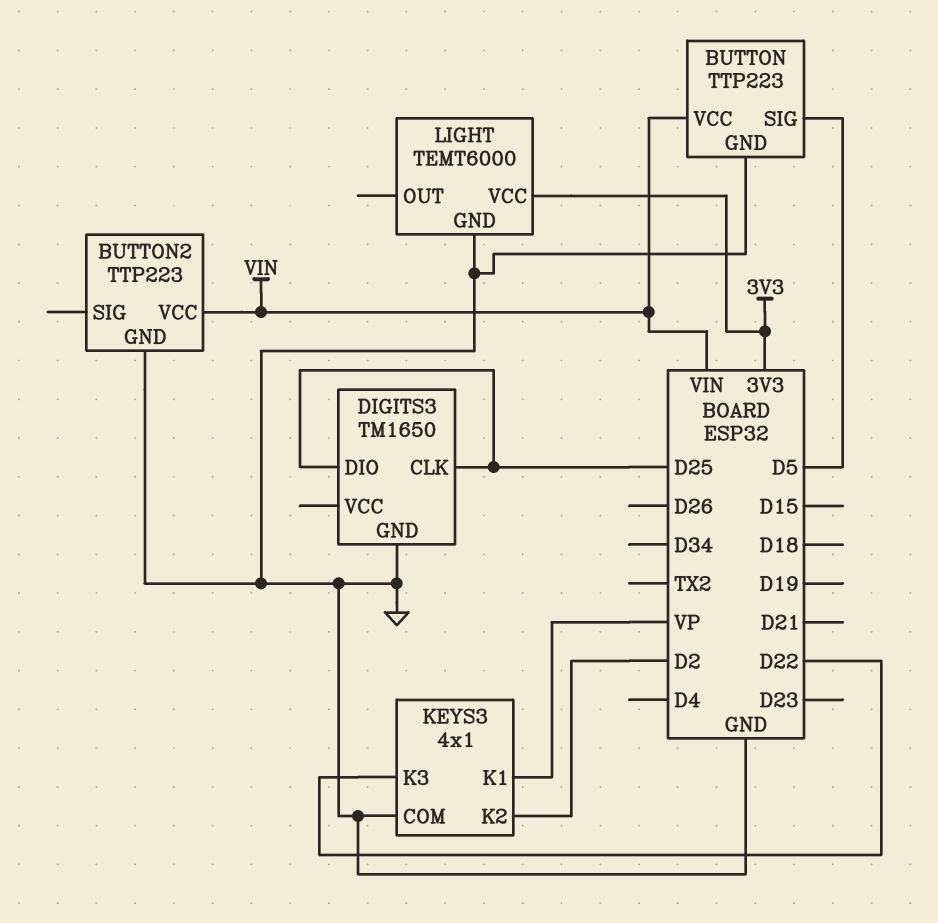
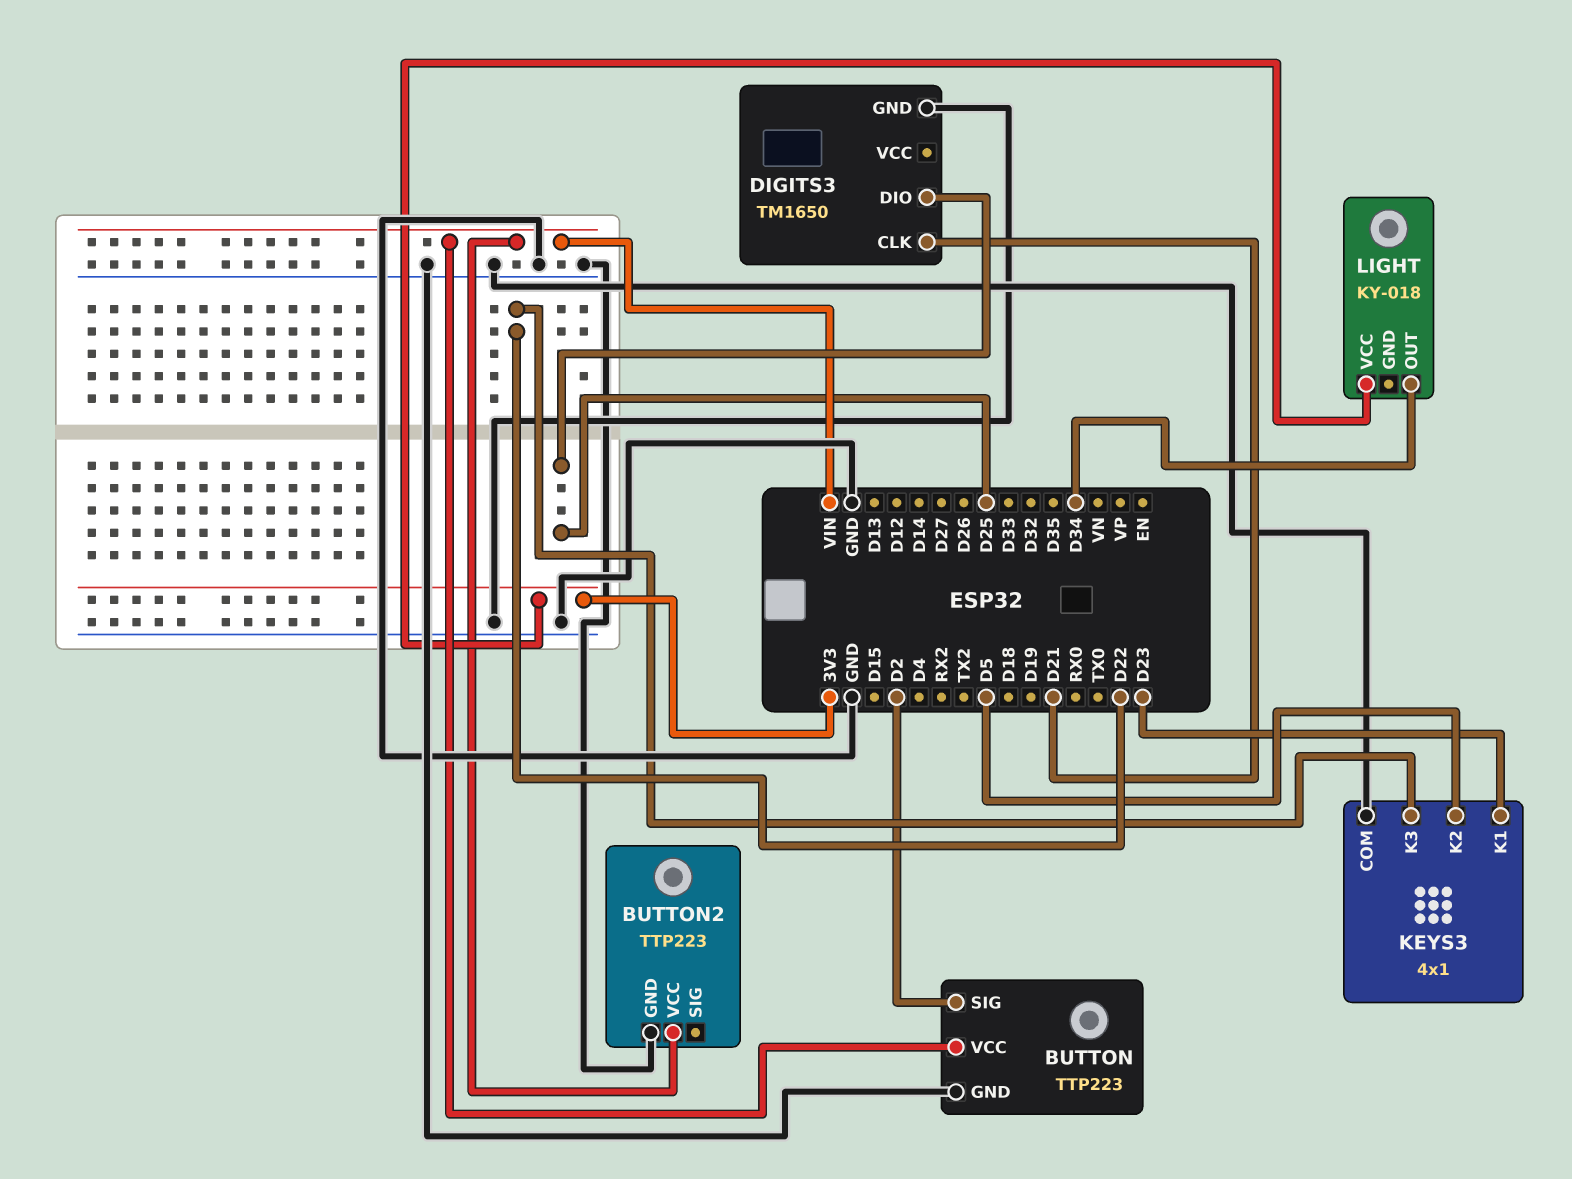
BUTTON pin SIG: D5 -> D2
DIGITS3 pin CLK: D25 -> D21
KEYS3 pin K1: VP -> D23
KEYS3 pin K2: D2 -> D5
LIGHT: TEMT6000 -> KY-018
LIGHT pin GND: GND -> none
LIGHT pin OUT: none -> D34

